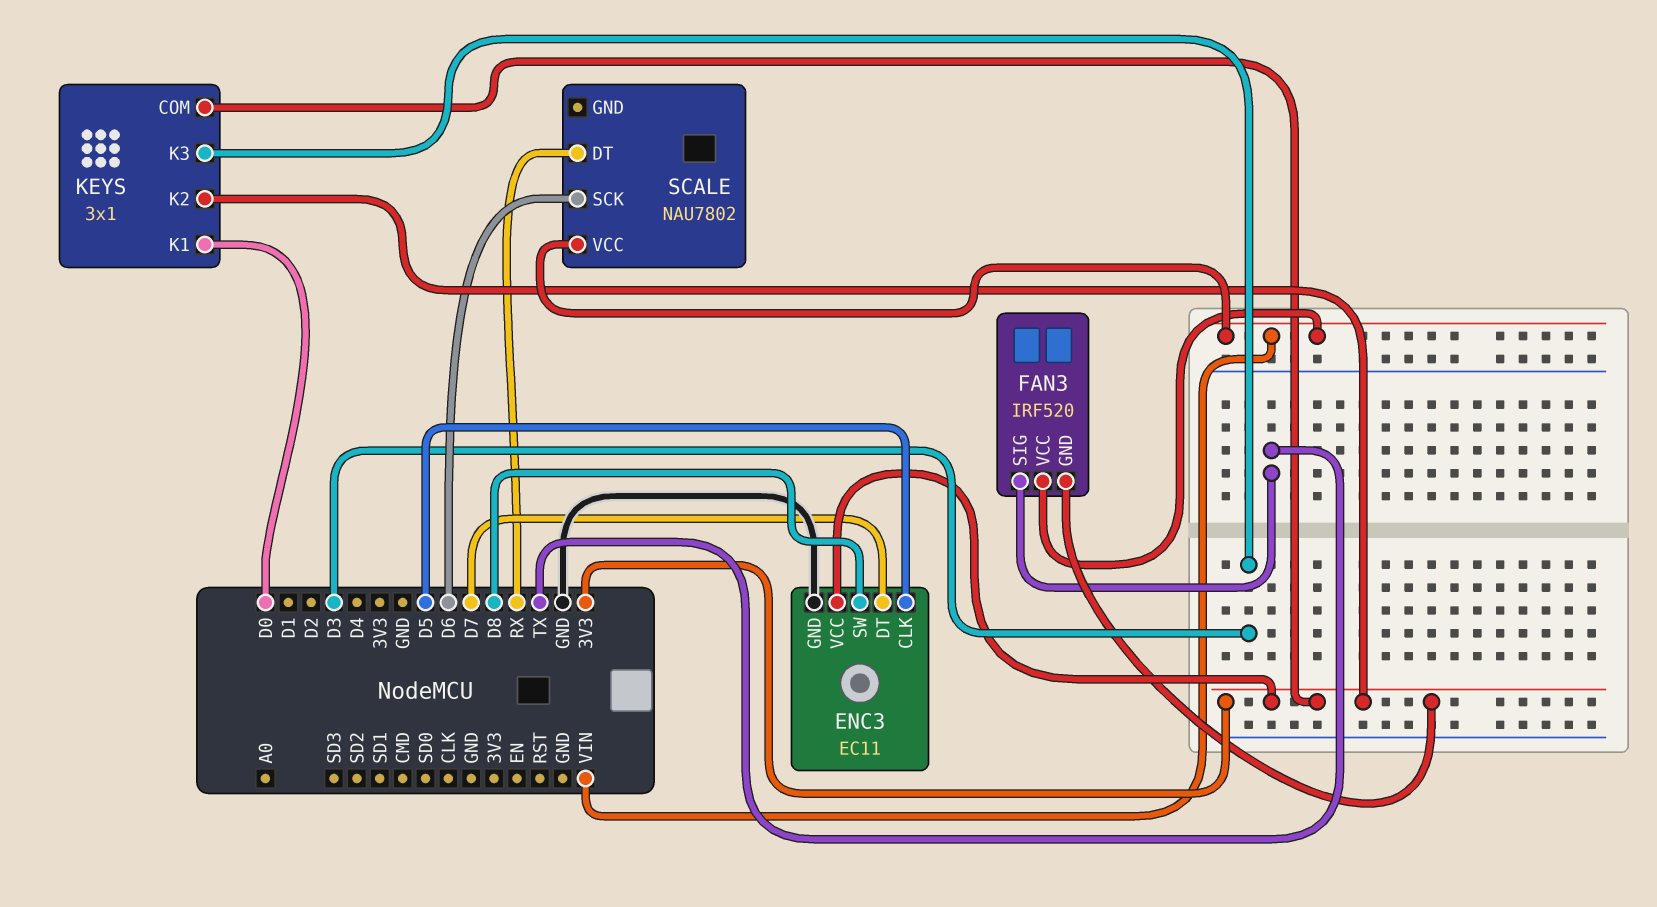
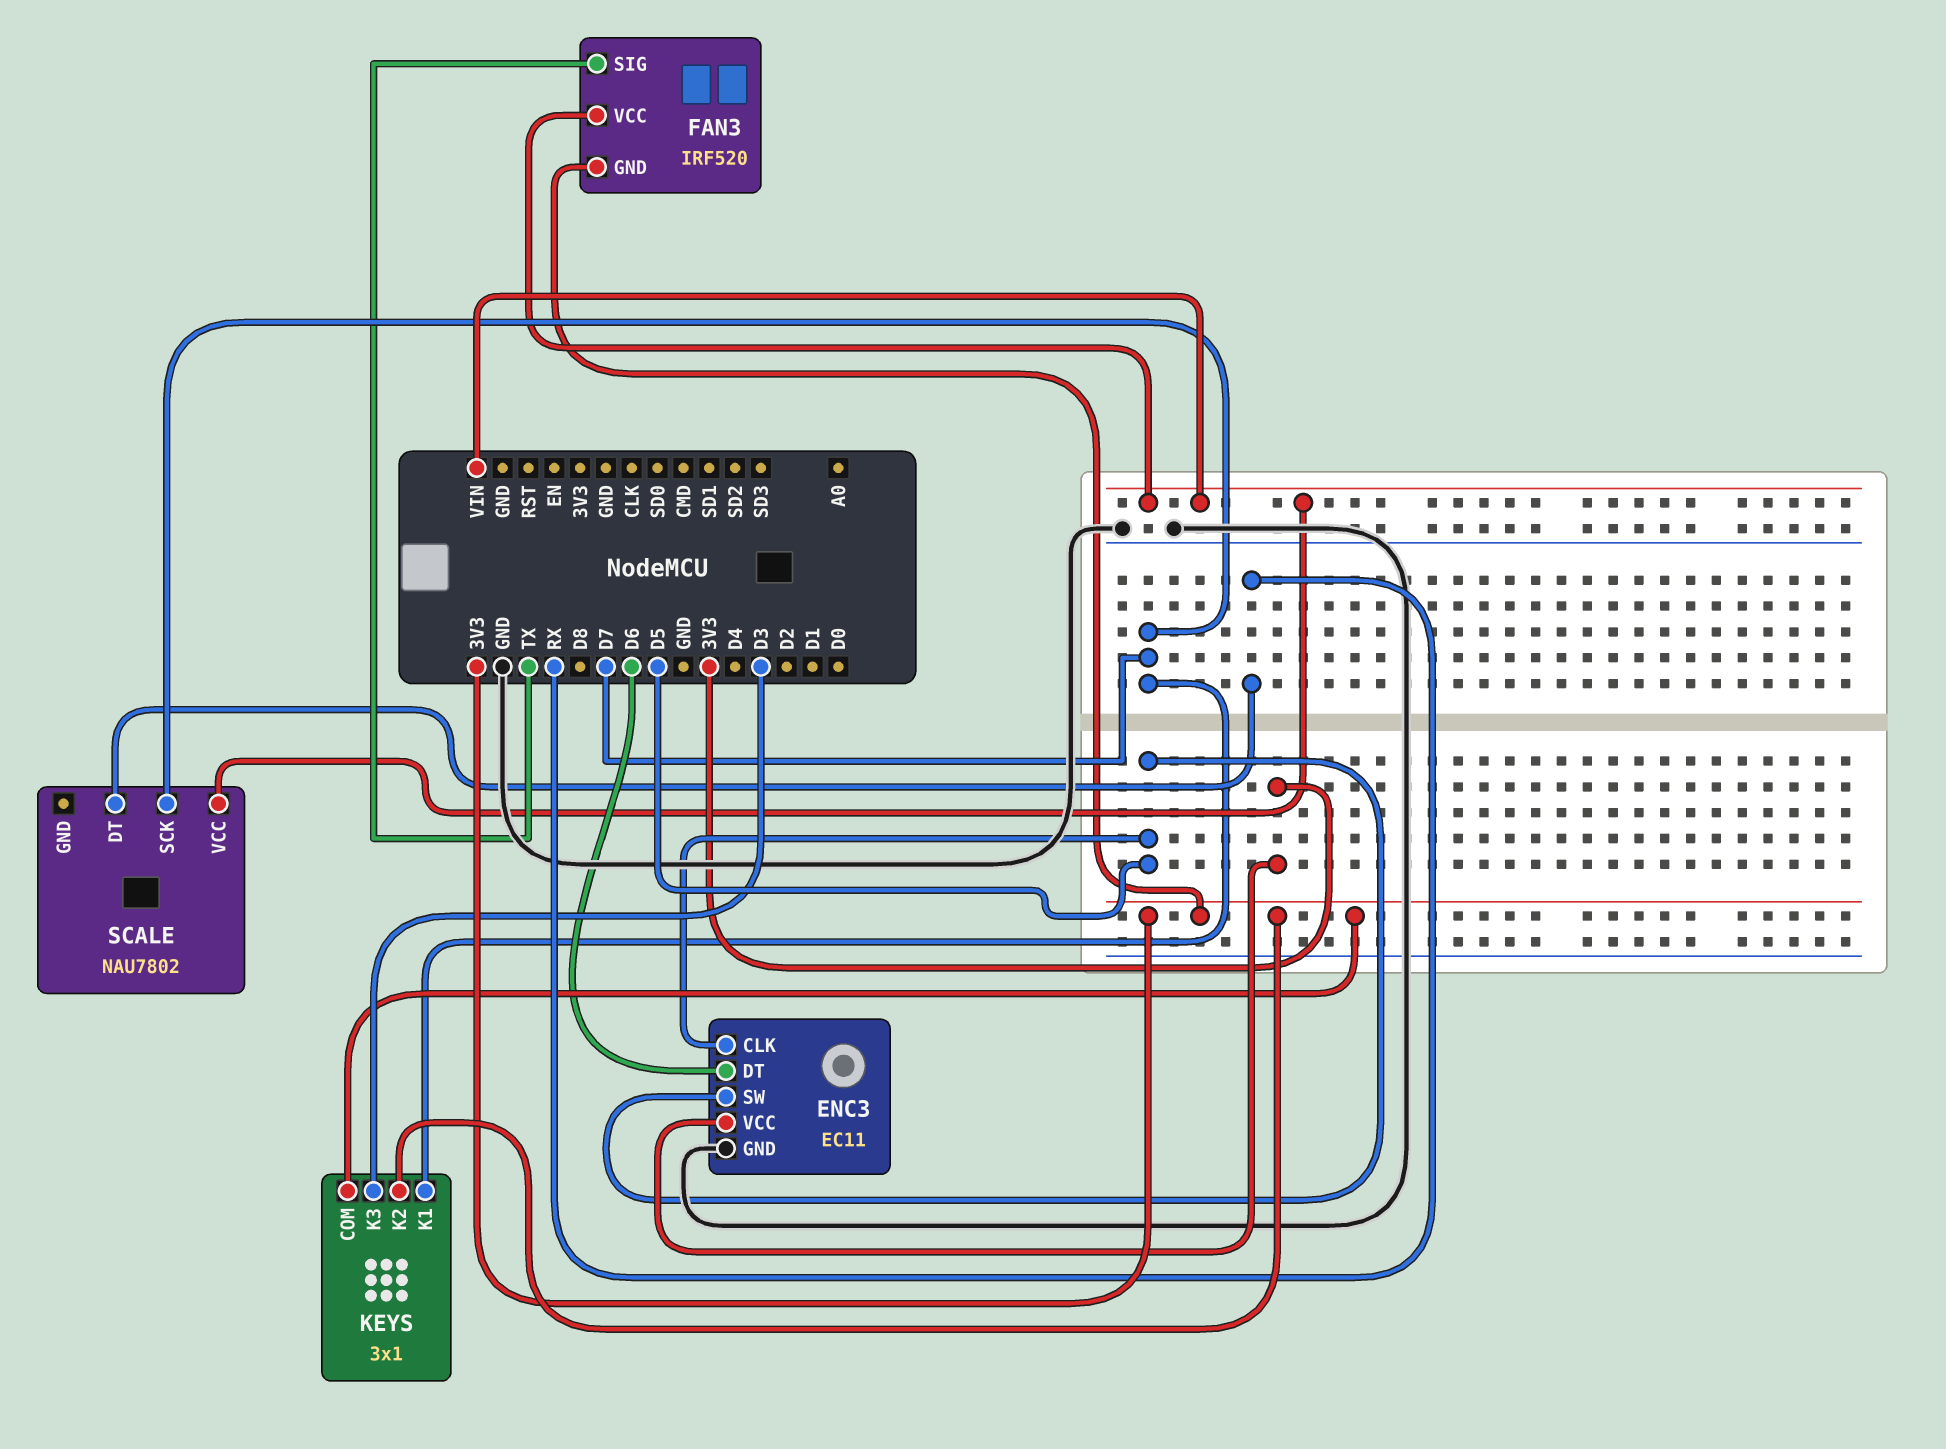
ENC3 pin DT: D7 -> D6
ENC3 pin SW: D8 -> D5
KEYS pin K1: D0 -> D7
SCALE pin SCK: D6 -> D7

